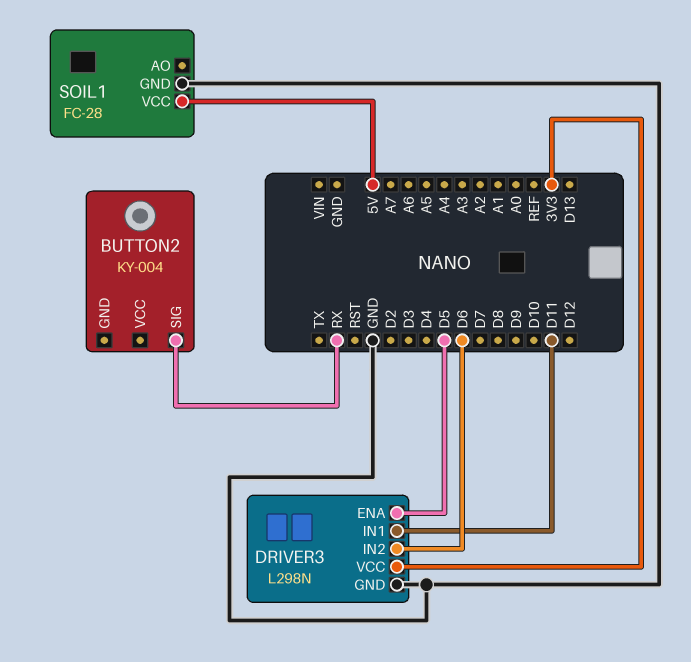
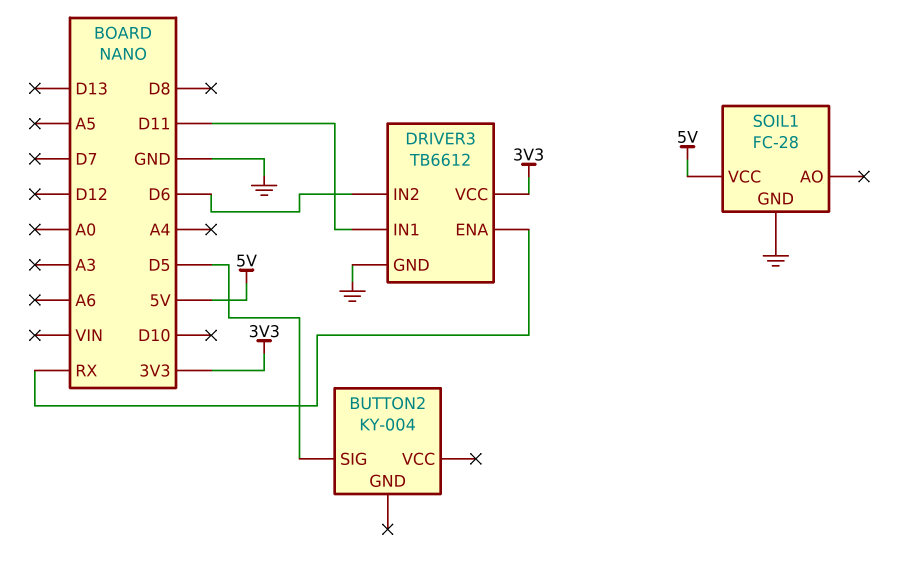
BUTTON2 pin SIG: RX -> D5
DRIVER3: L298N -> TB6612
DRIVER3 pin ENA: D5 -> RX

